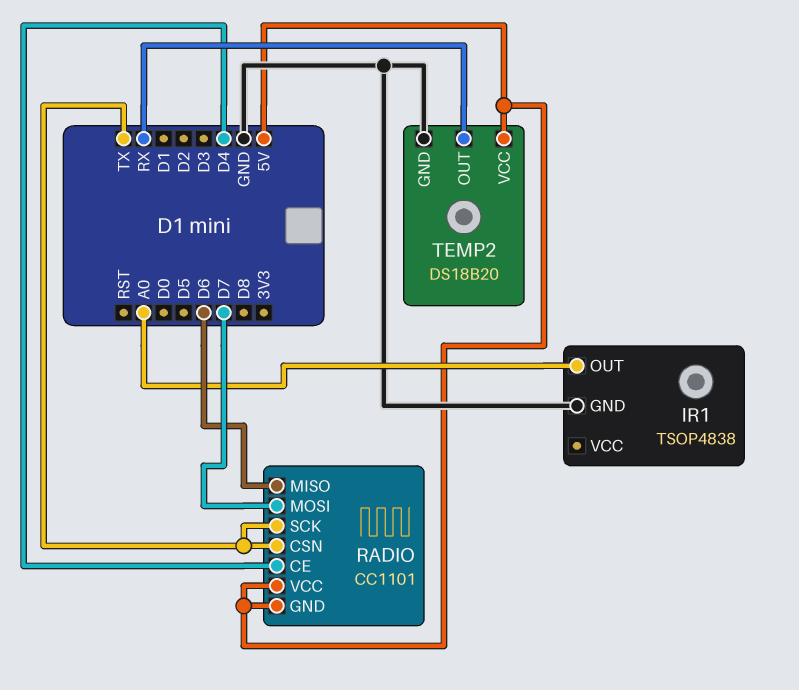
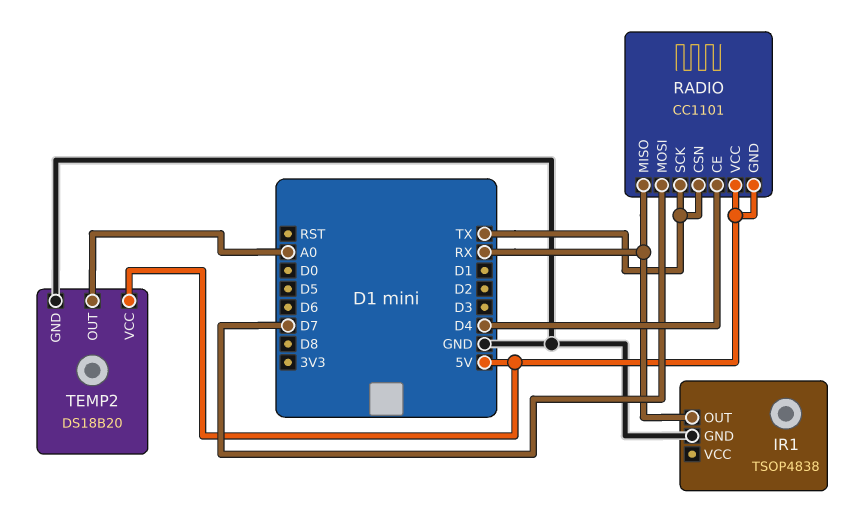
IR1 pin OUT: A0 -> RX
RADIO pin MISO: D6 -> RX
TEMP2 pin OUT: RX -> A0

